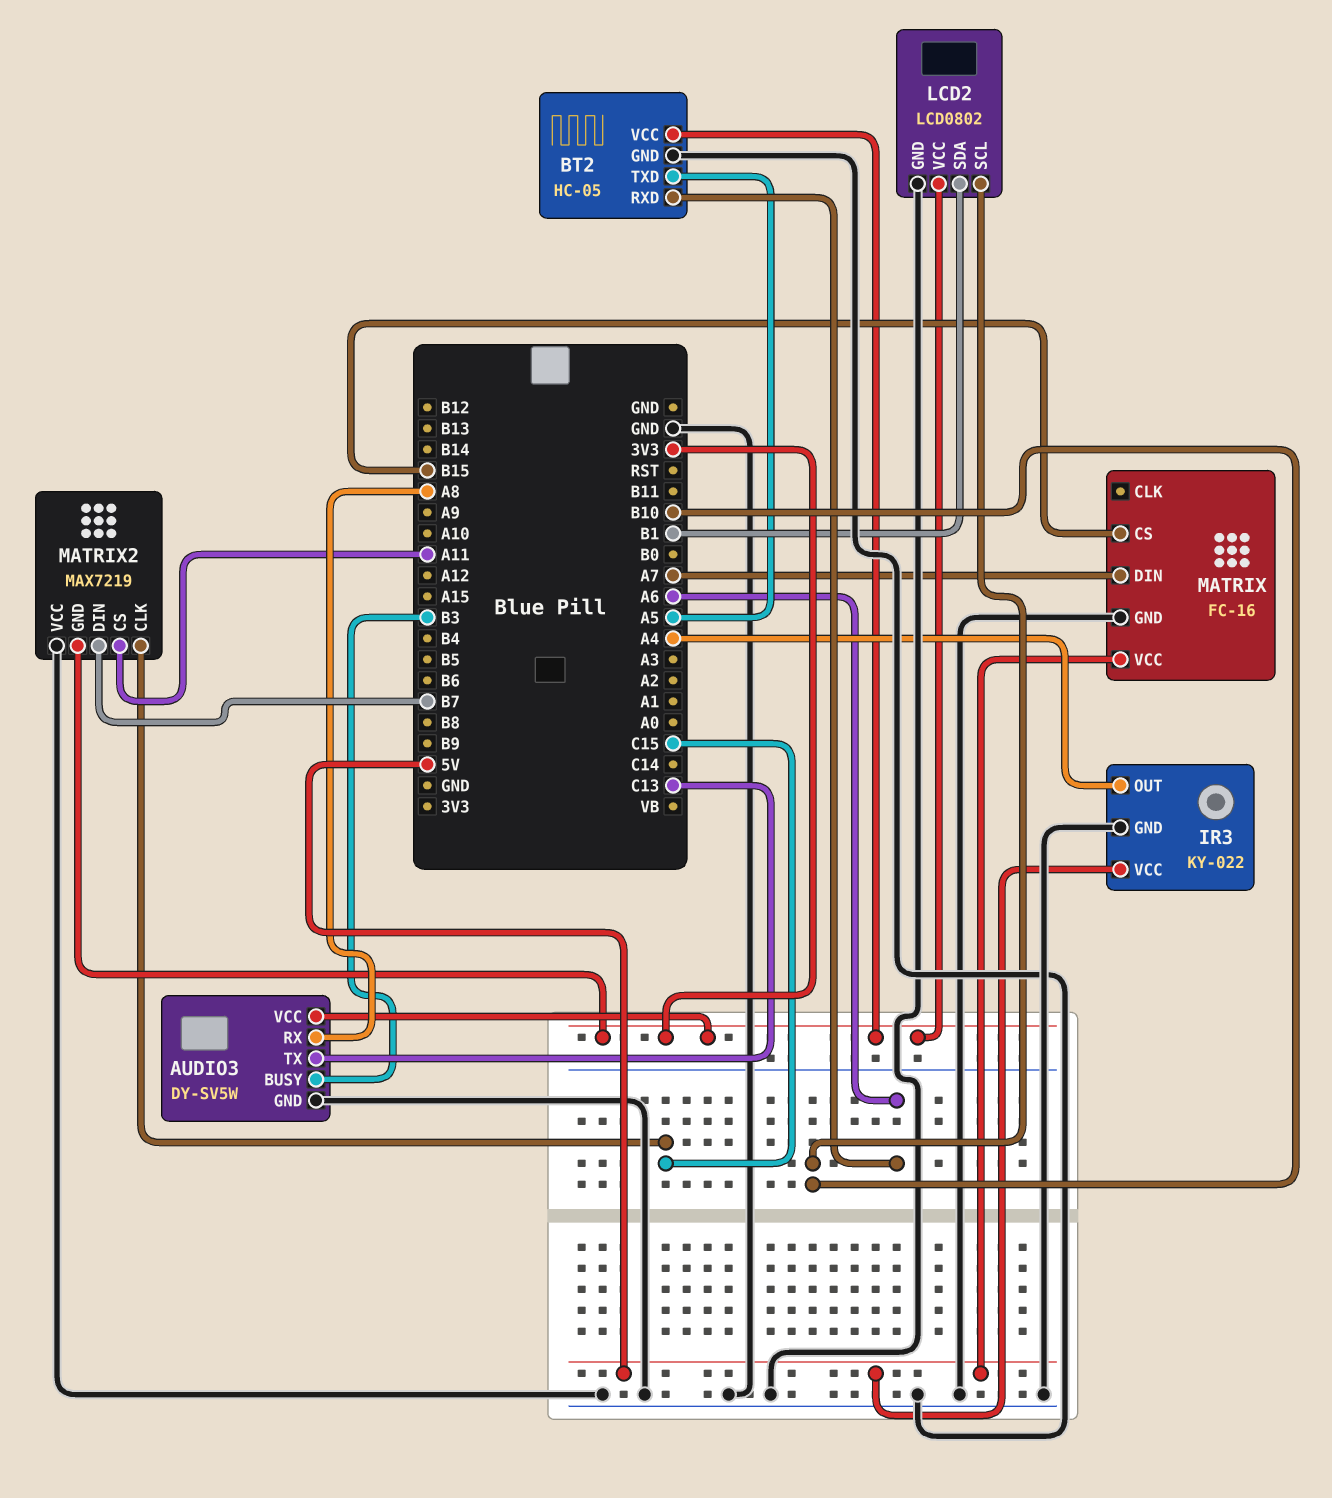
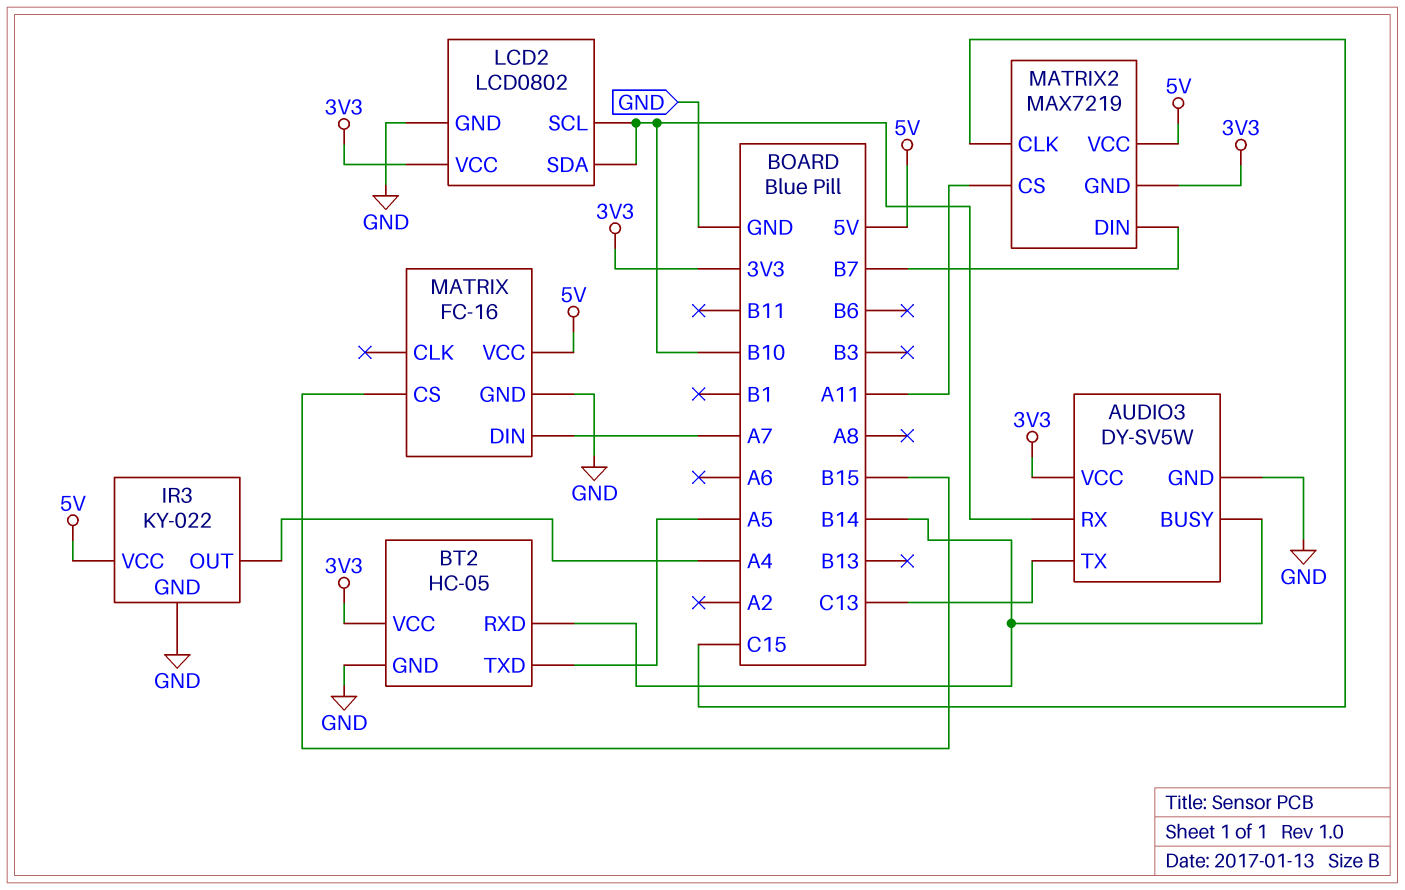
AUDIO3 pin BUSY: B3 -> B14
AUDIO3 pin RX: A8 -> B10
BT2 pin RXD: A6 -> B14
LCD2 pin SDA: B1 -> B10
MATRIX2 pin VCC: GND -> 5V

